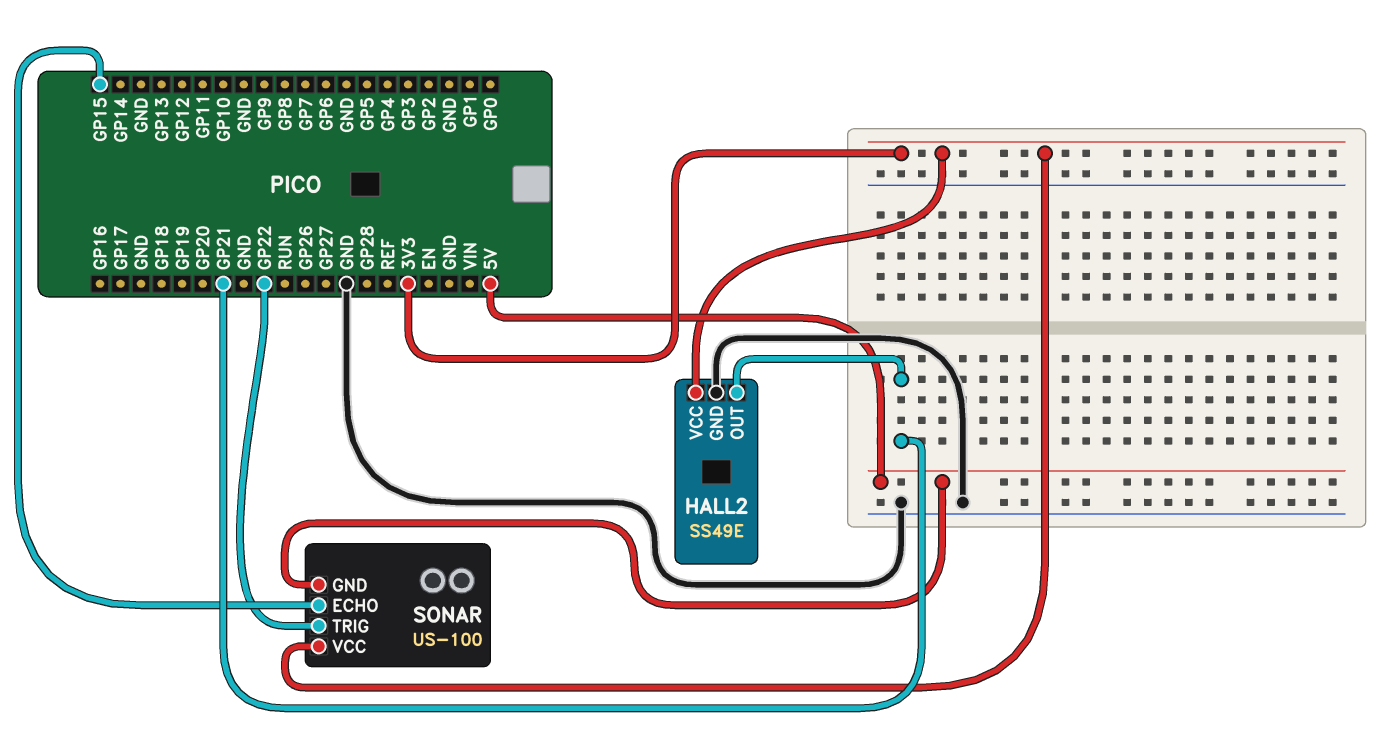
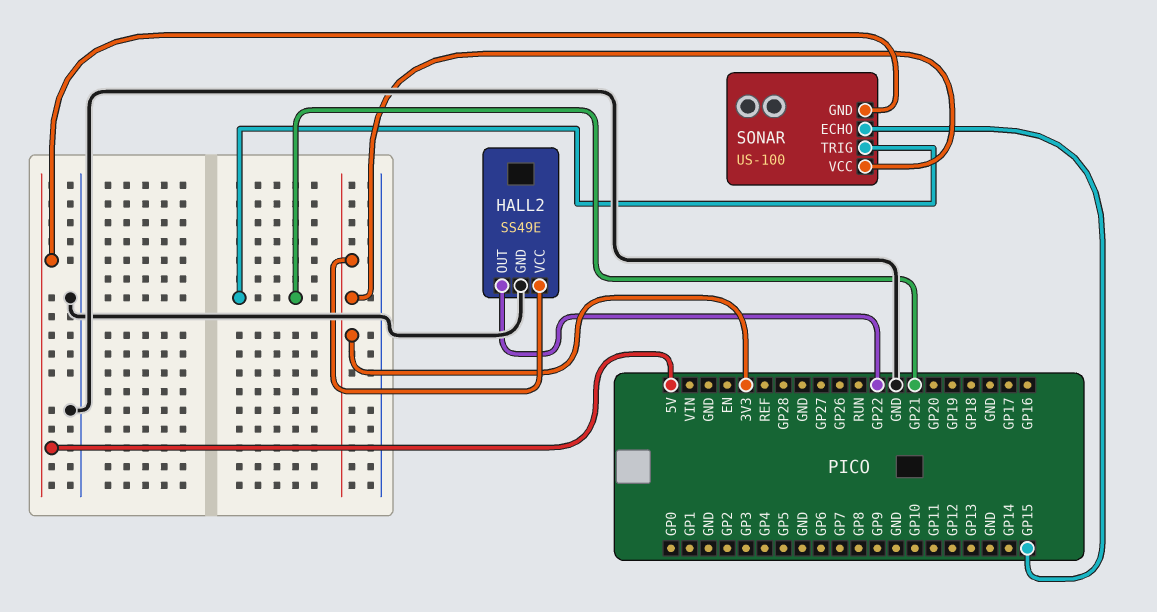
HALL2 pin OUT: GP21 -> GP22
SONAR pin TRIG: GP22 -> GP21

